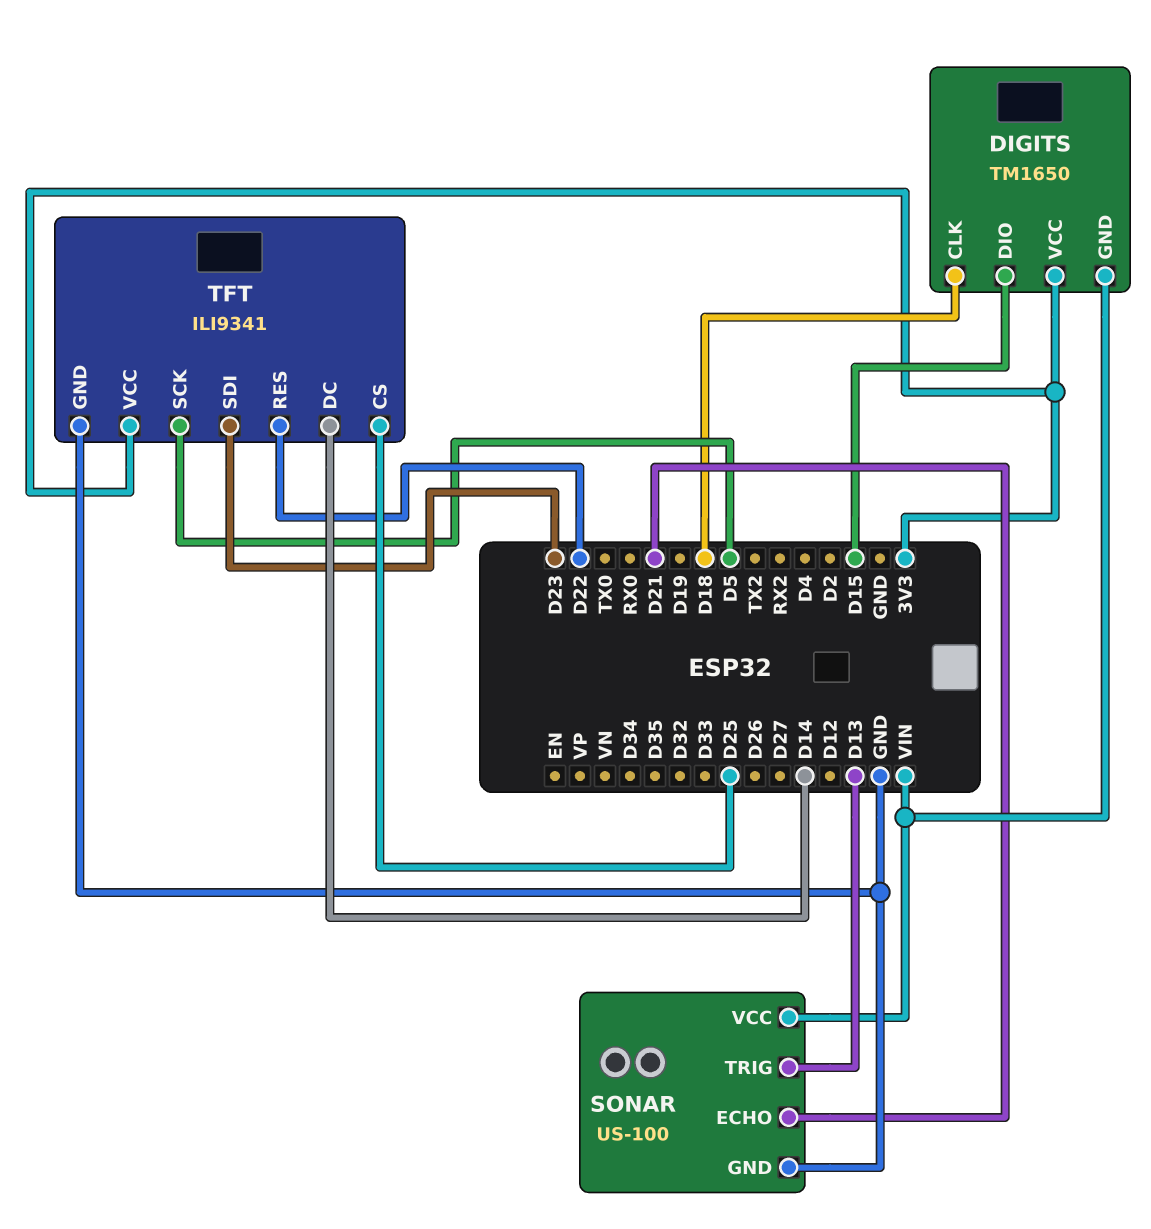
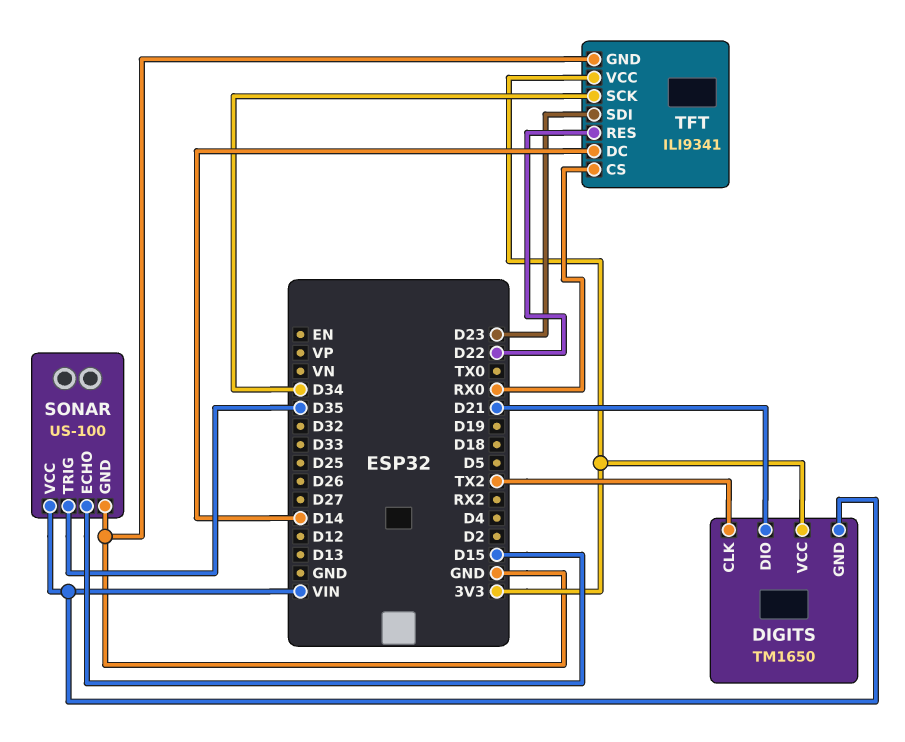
DIGITS pin CLK: D18 -> TX2
DIGITS pin DIO: D15 -> D21
SONAR pin ECHO: D21 -> D15
SONAR pin TRIG: D13 -> D35
TFT pin CS: D25 -> RX0
TFT pin SCK: D5 -> D34

